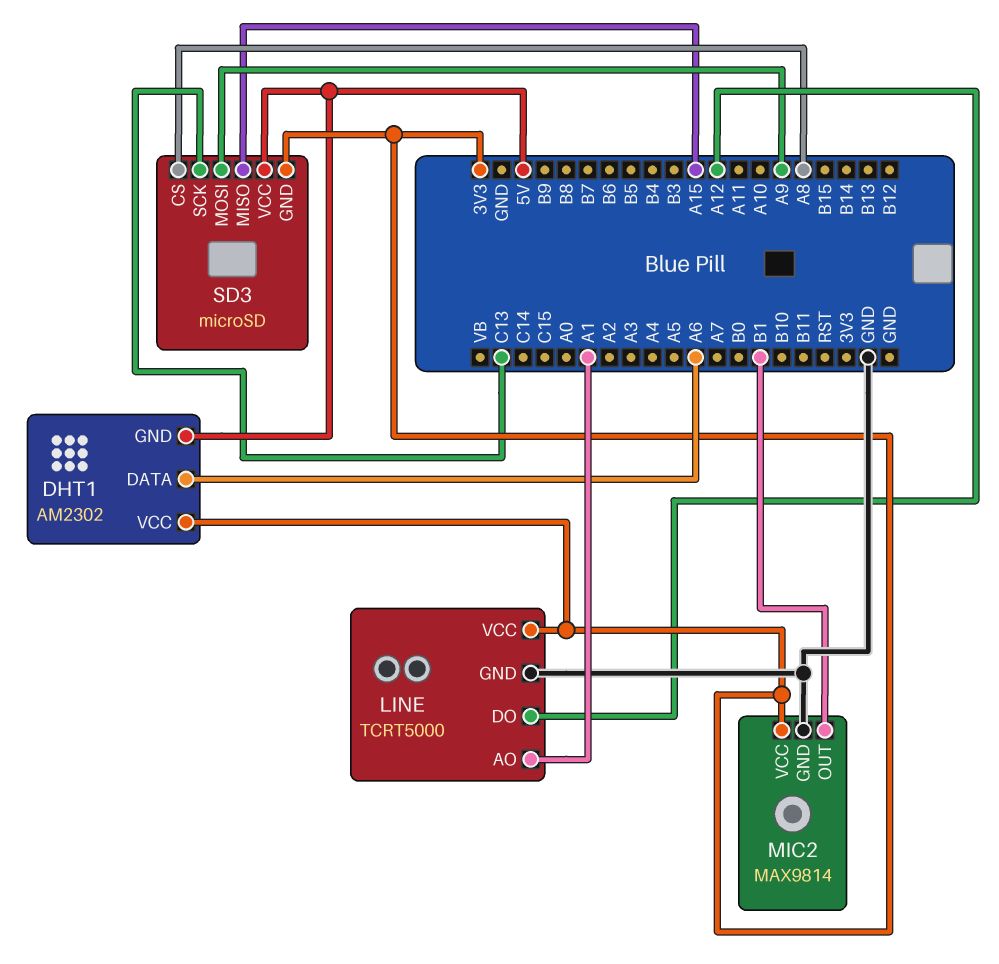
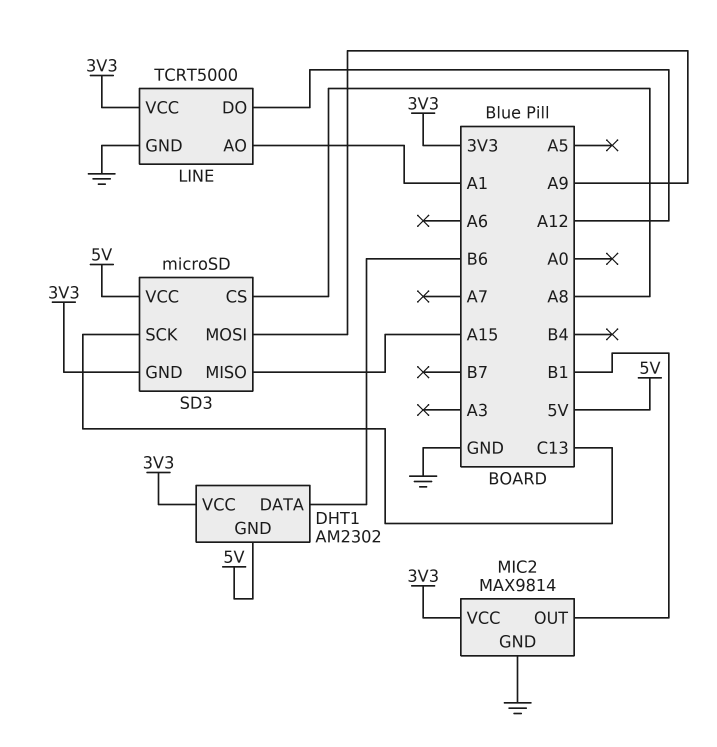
DHT1 pin DATA: A6 -> B6

